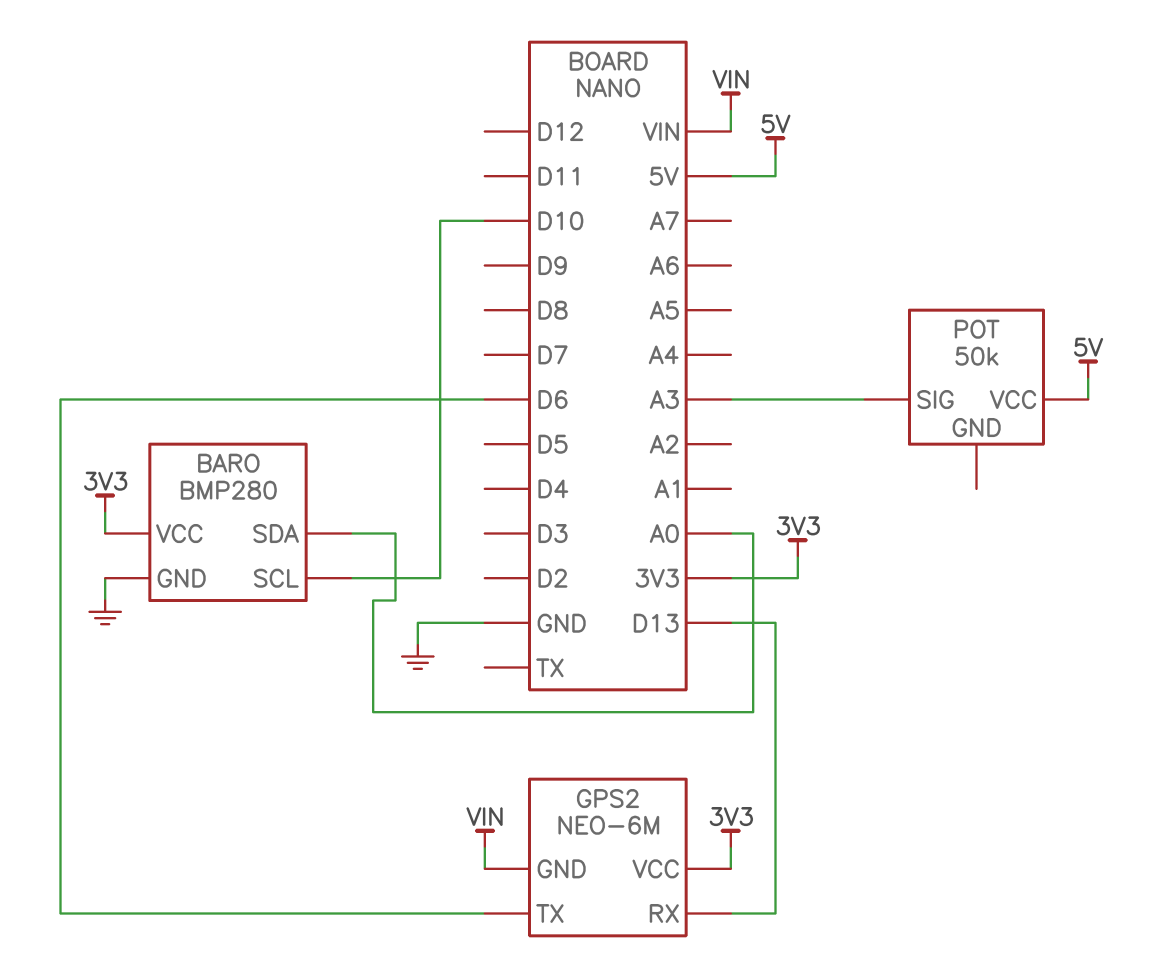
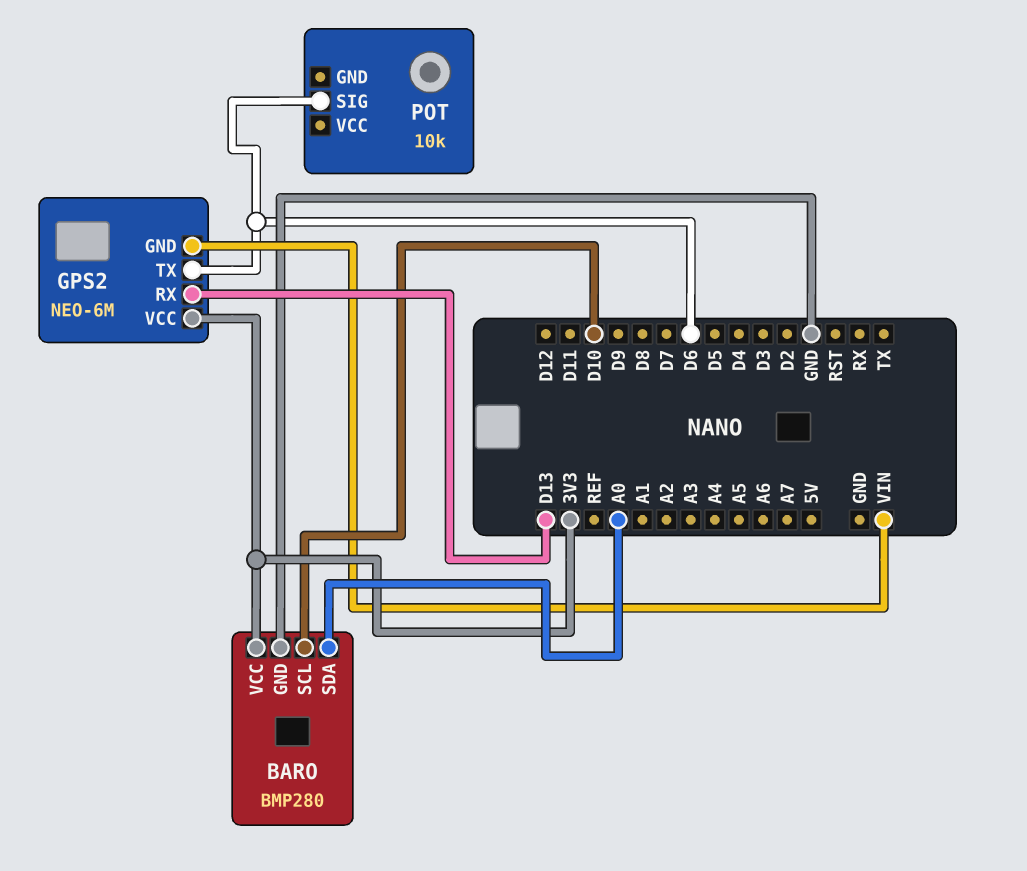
POT: 50k -> 10k
POT pin SIG: A3 -> D6
POT pin VCC: 5V -> none

